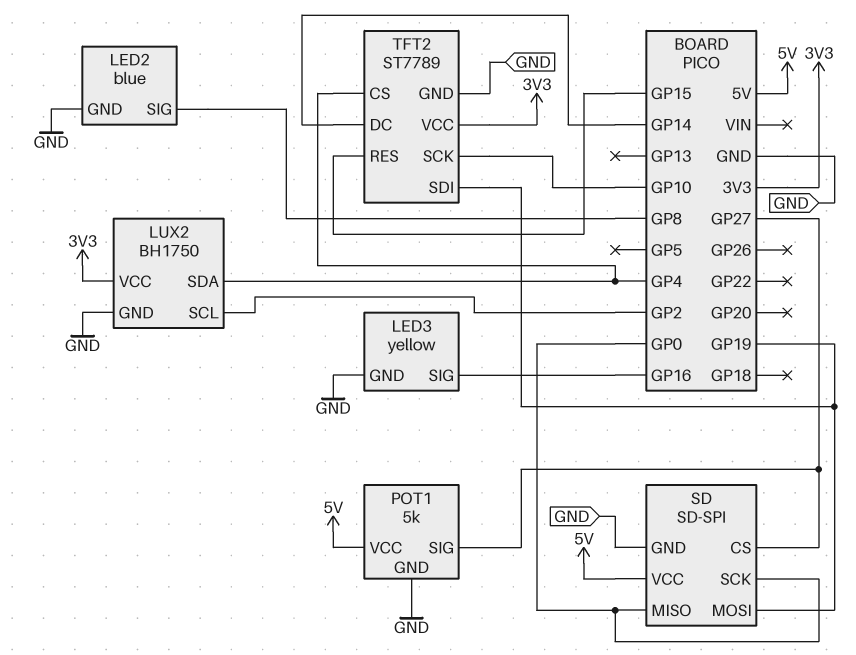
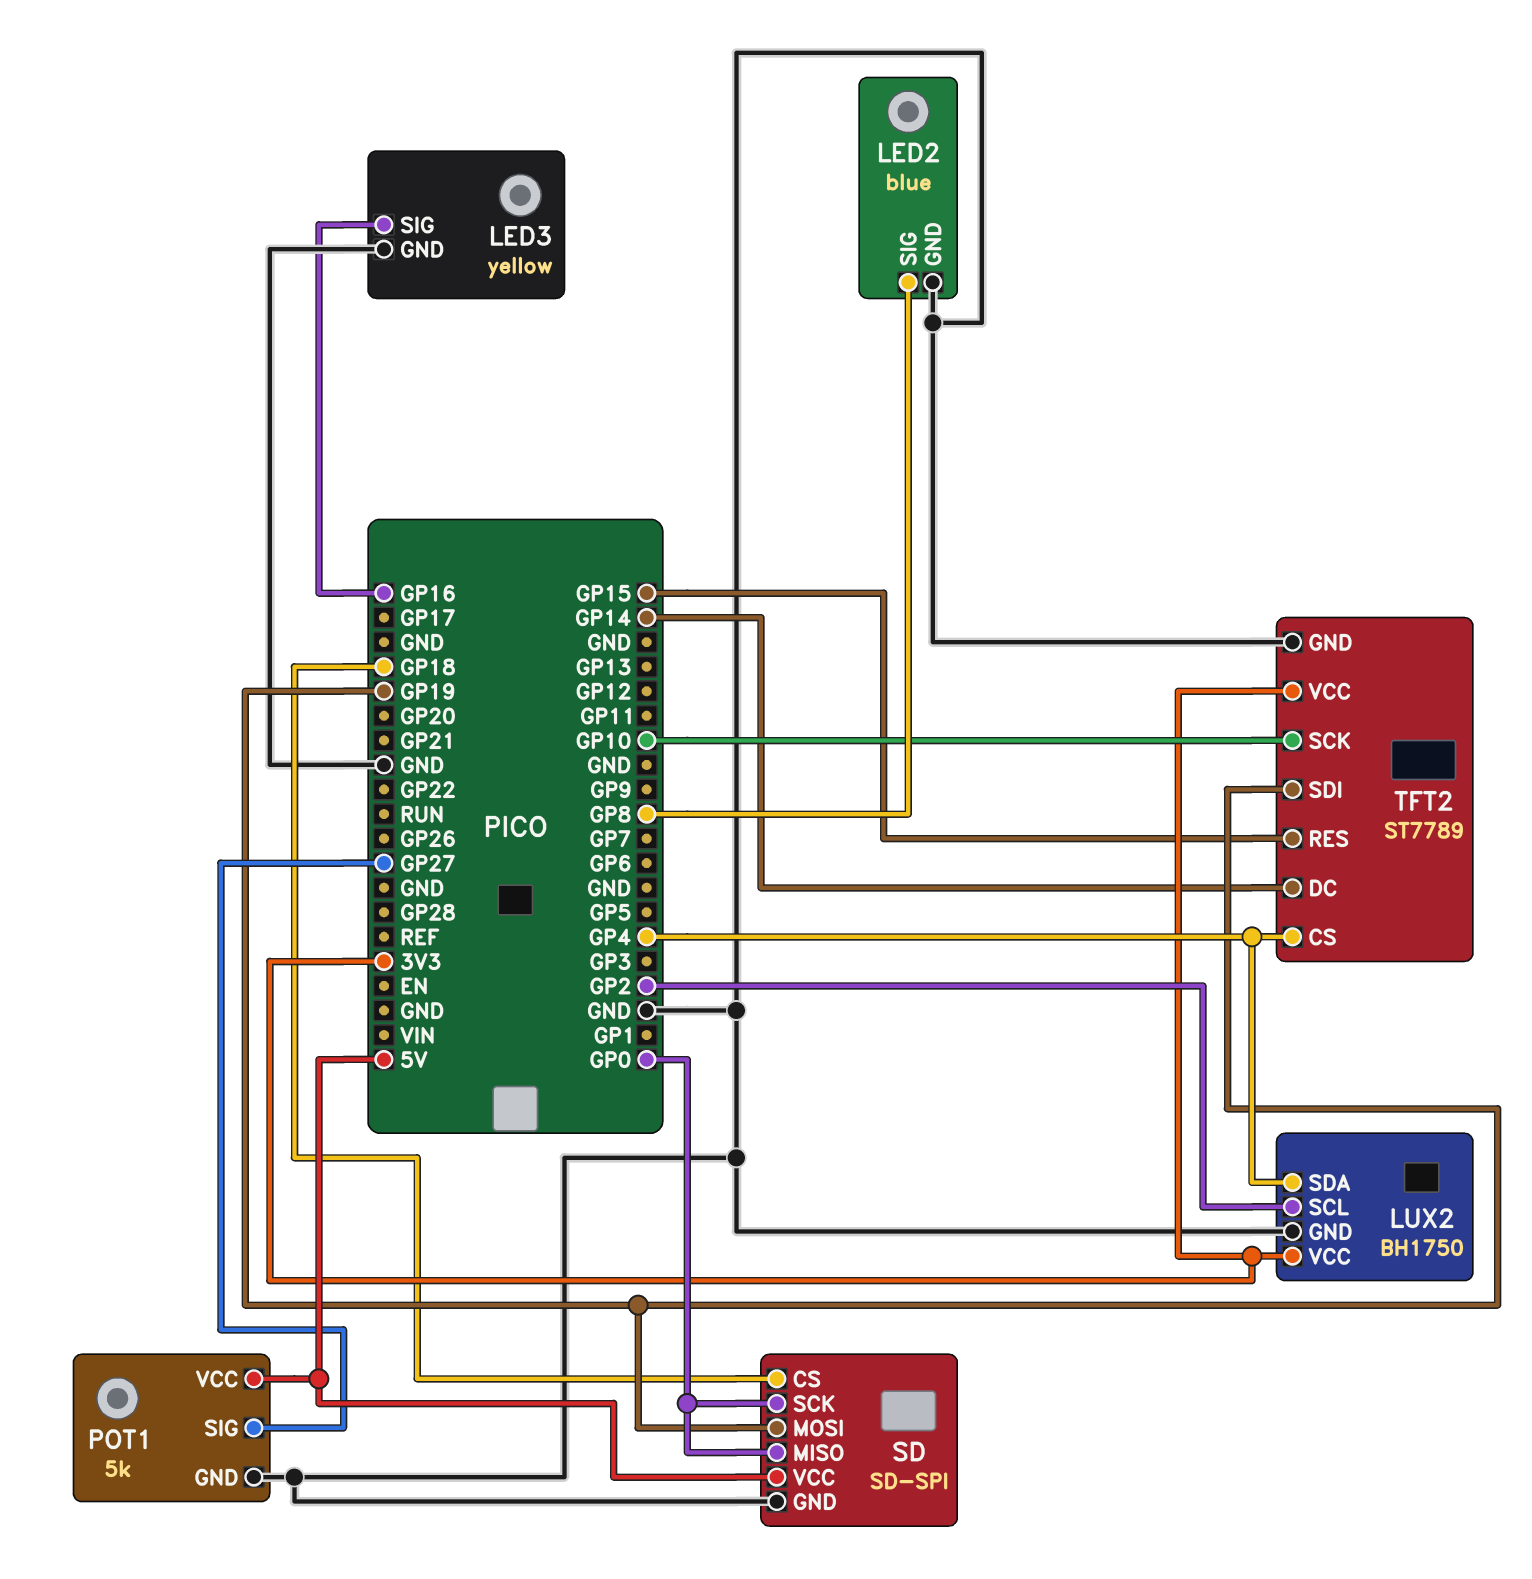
SD pin CS: GP27 -> GP18

